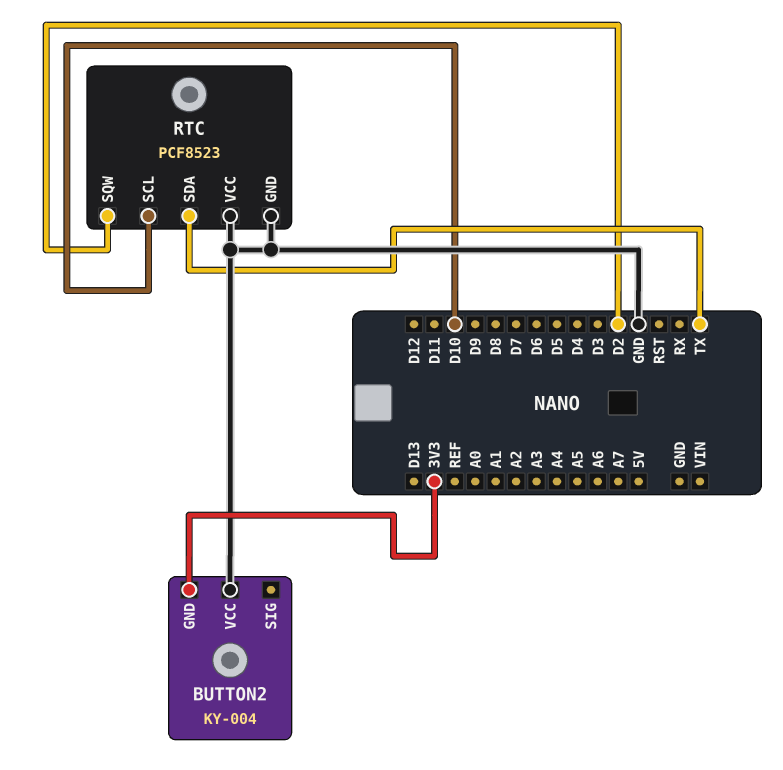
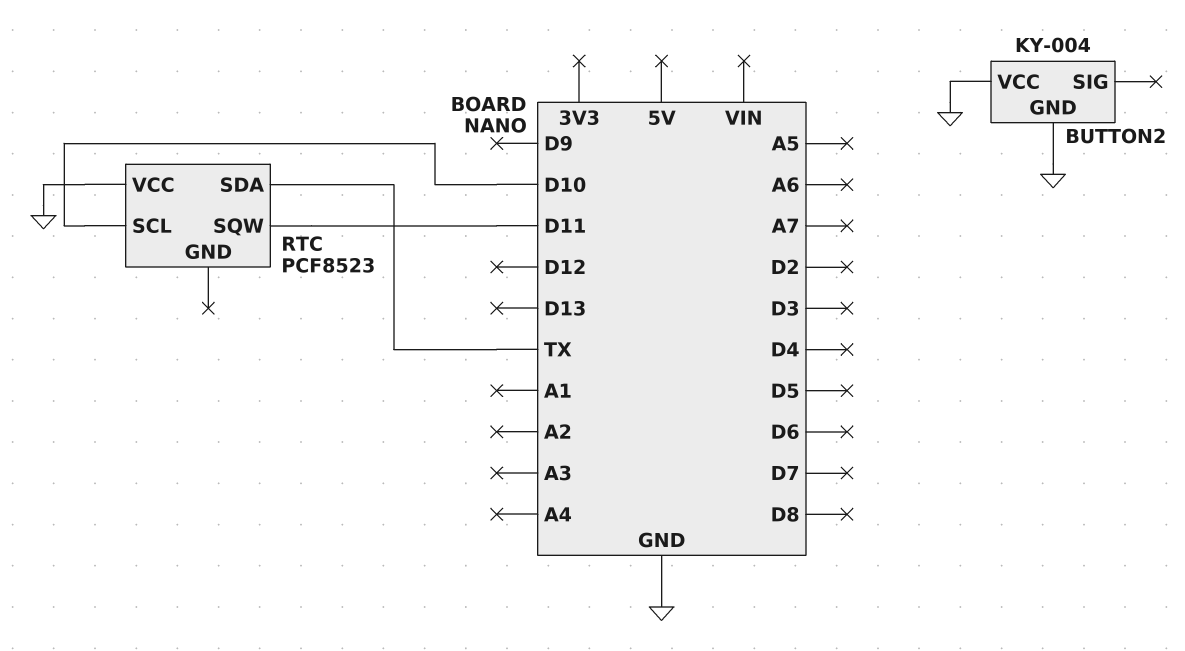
BUTTON2 pin GND: 3V3 -> GND
RTC pin GND: GND -> none
RTC pin SQW: D2 -> D11

